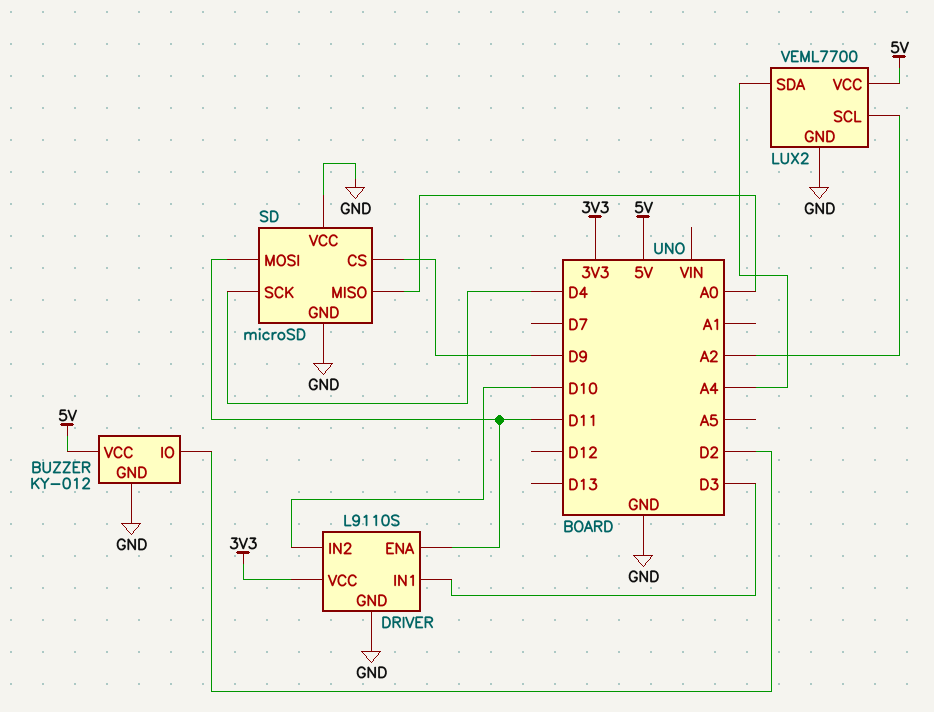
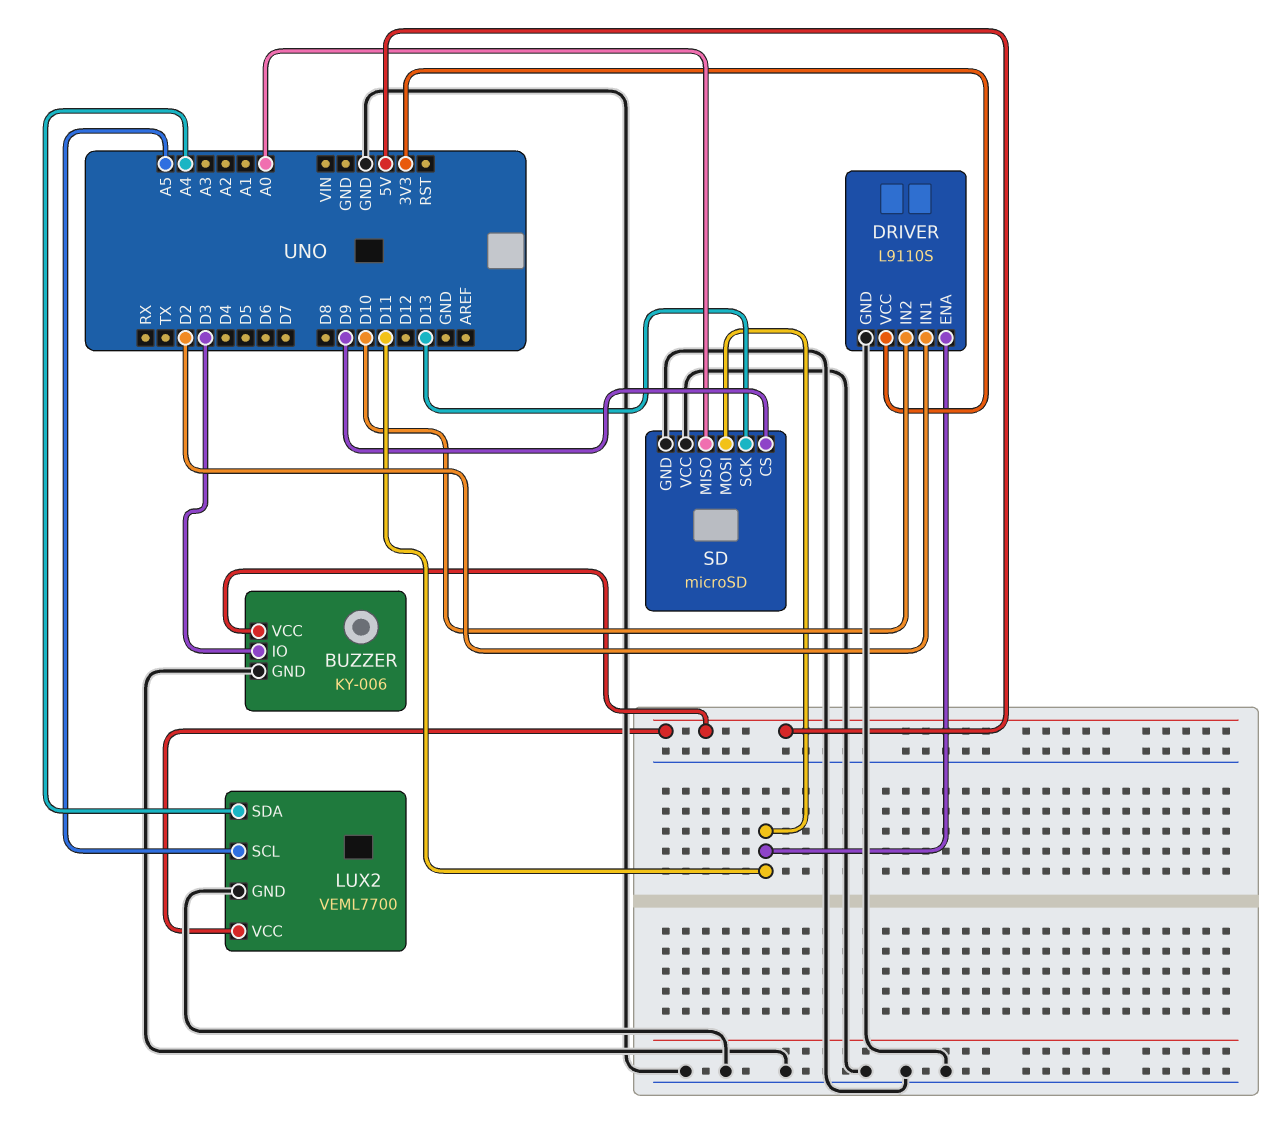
BUZZER: KY-012 -> KY-006
BUZZER pin IO: D2 -> D3
DRIVER pin IN1: D3 -> D2
LUX2 pin SCL: A2 -> A5
SD pin SCK: D4 -> D13

